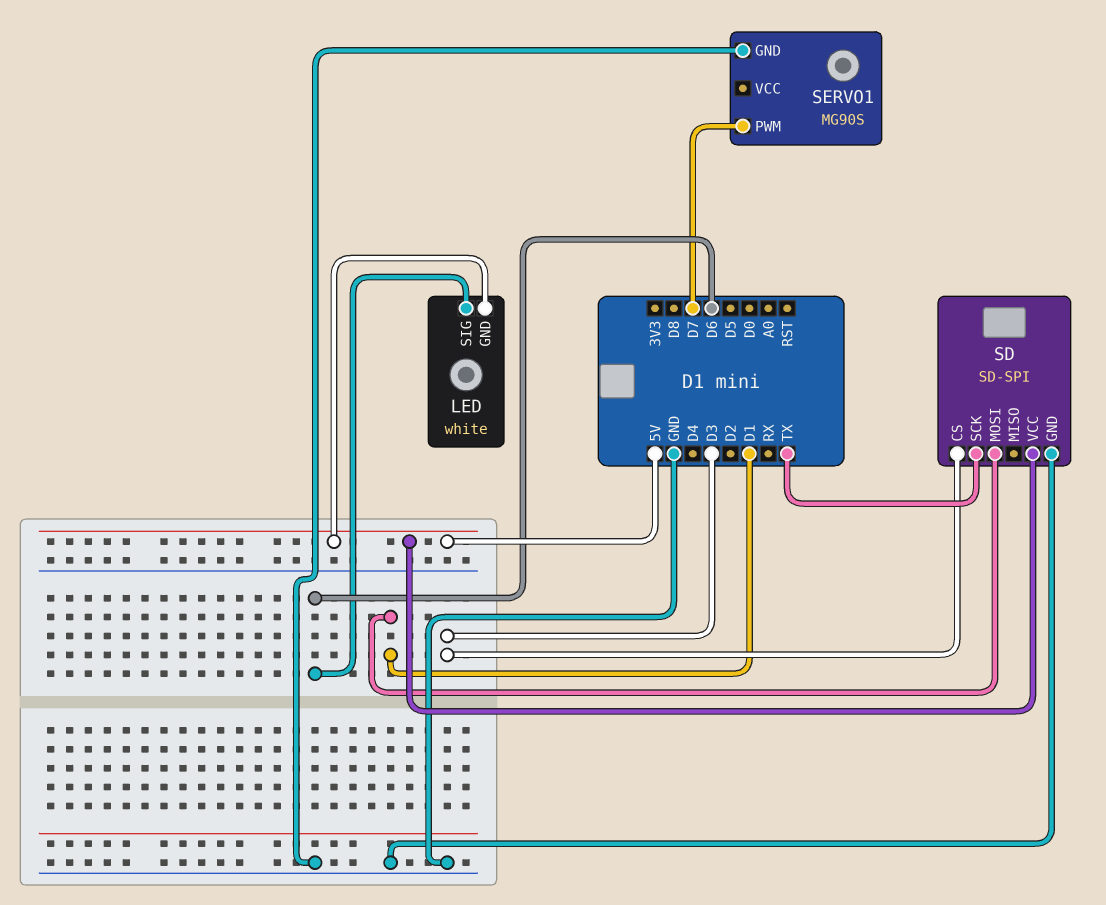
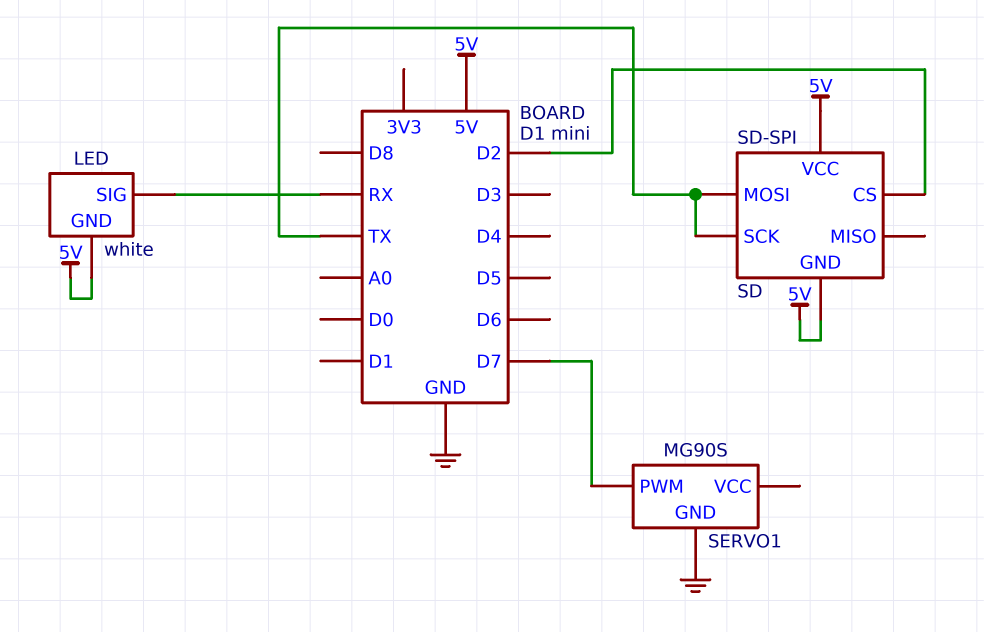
LED pin SIG: D6 -> RX
SD pin CS: D3 -> D2
SD pin GND: GND -> 5V
SD pin MOSI: D1 -> TX

